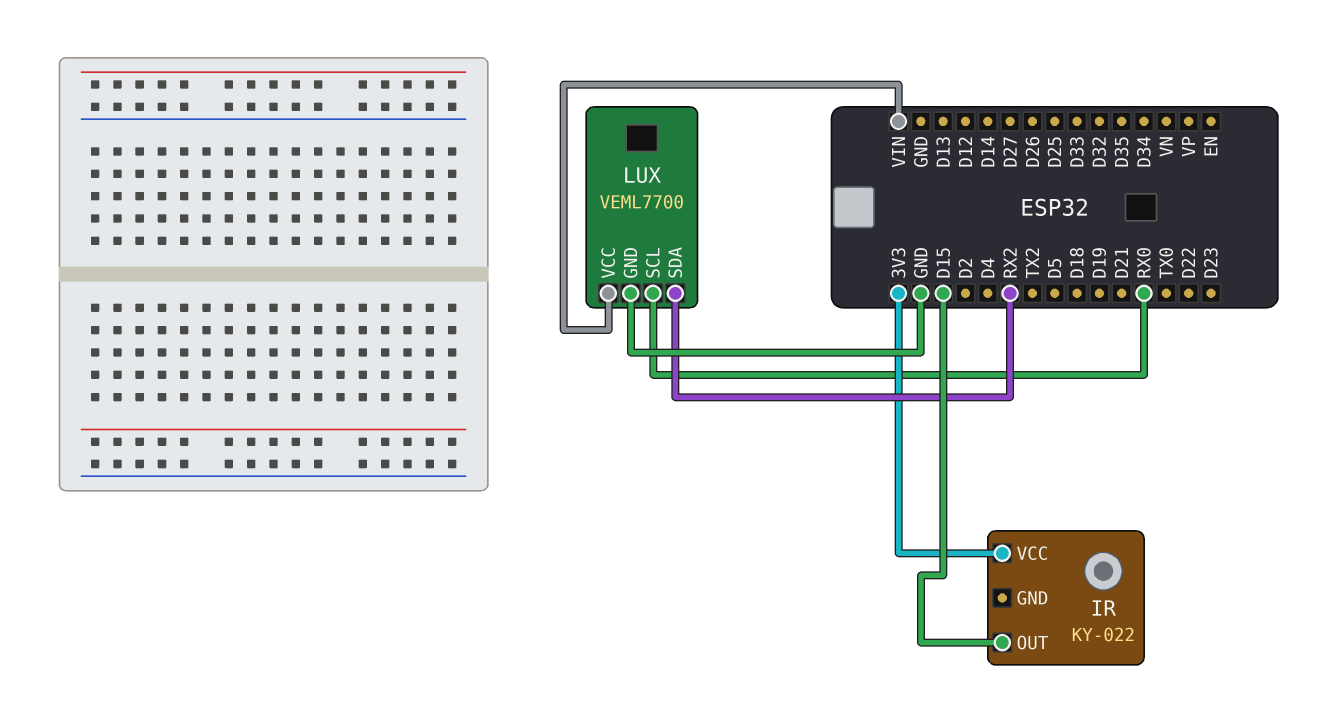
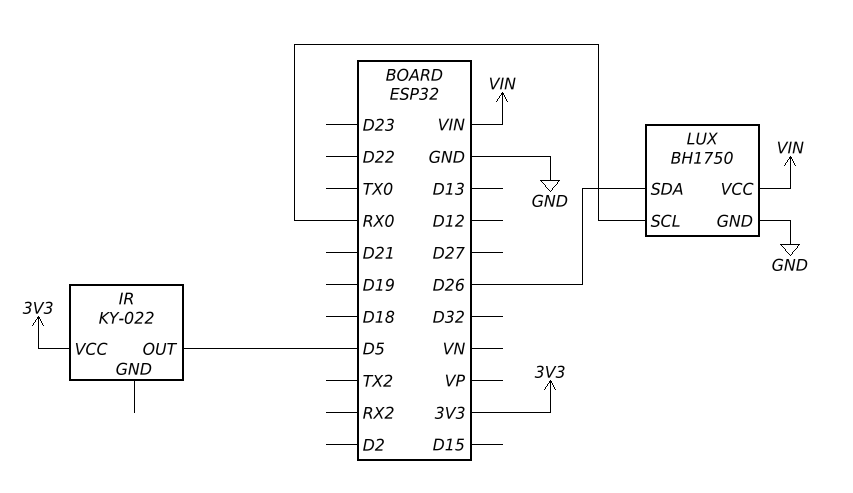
IR pin OUT: D15 -> D5
LUX: VEML7700 -> BH1750
LUX pin SDA: RX2 -> D26

